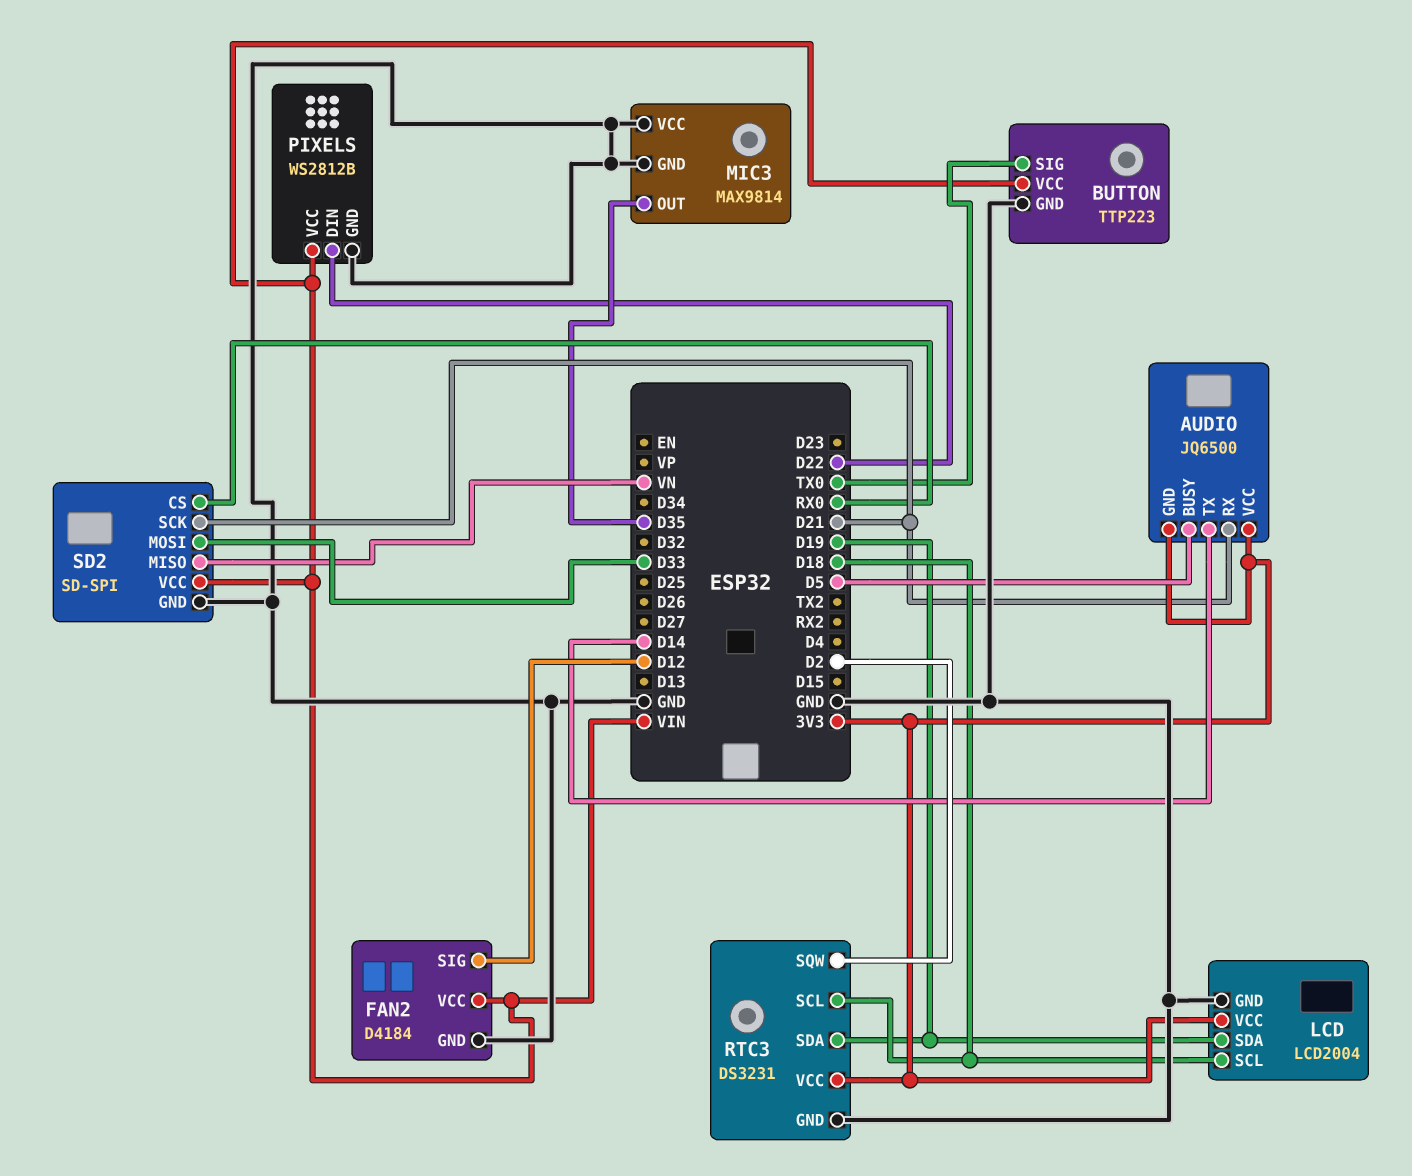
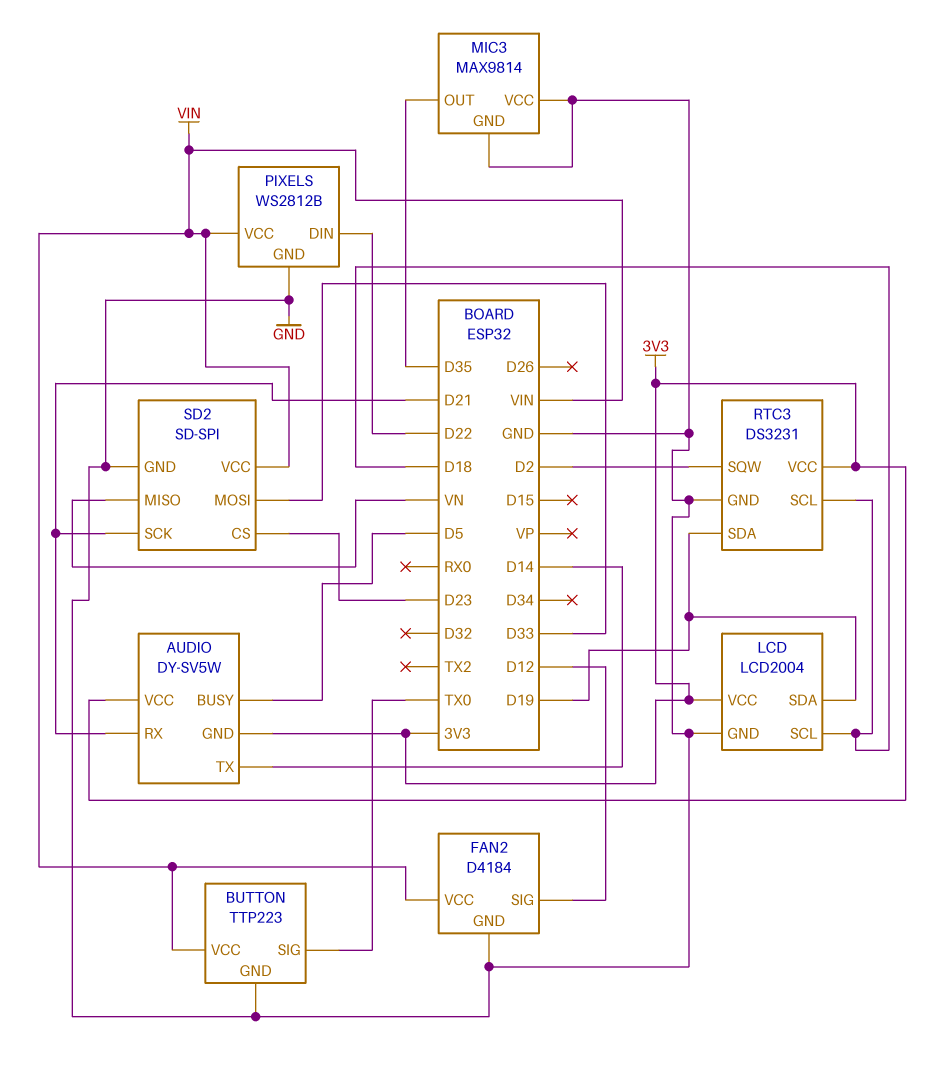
AUDIO: JQ6500 -> DY-SV5W
SD2 pin CS: RX0 -> D23

